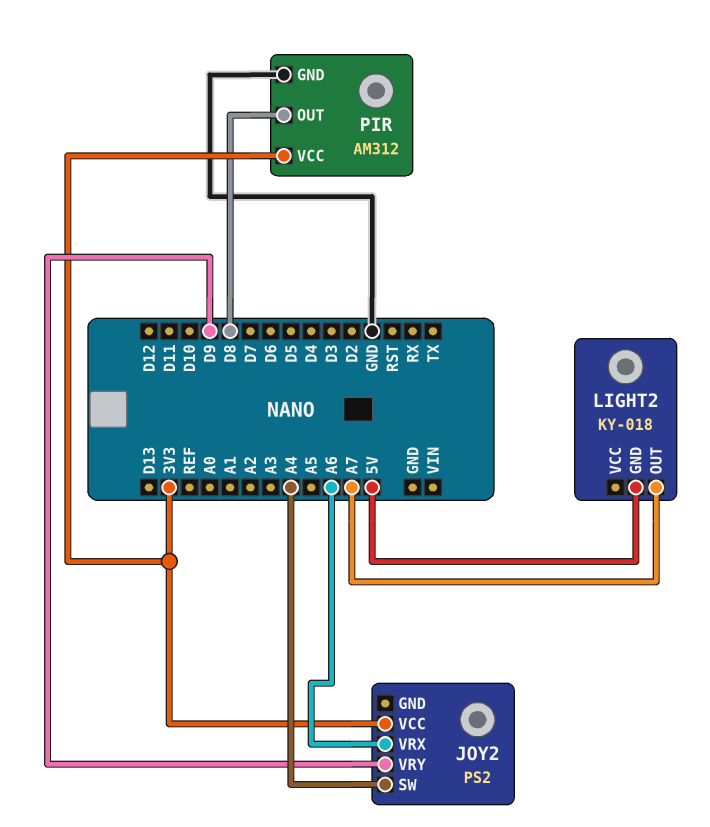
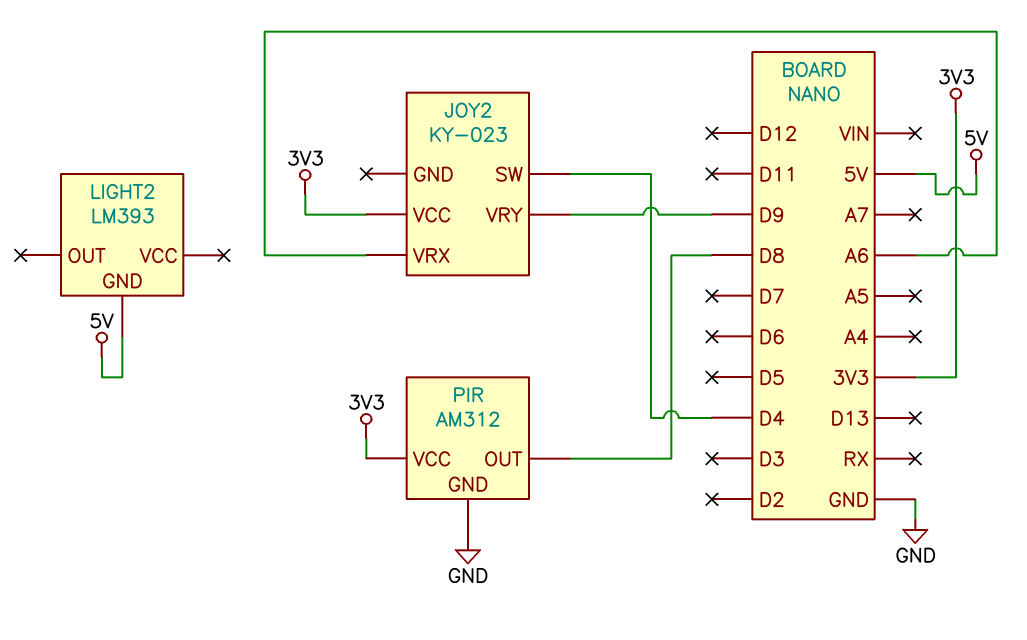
JOY2: PS2 -> KY-023
JOY2 pin SW: A4 -> D4
LIGHT2: KY-018 -> LM393
LIGHT2 pin OUT: A7 -> none

